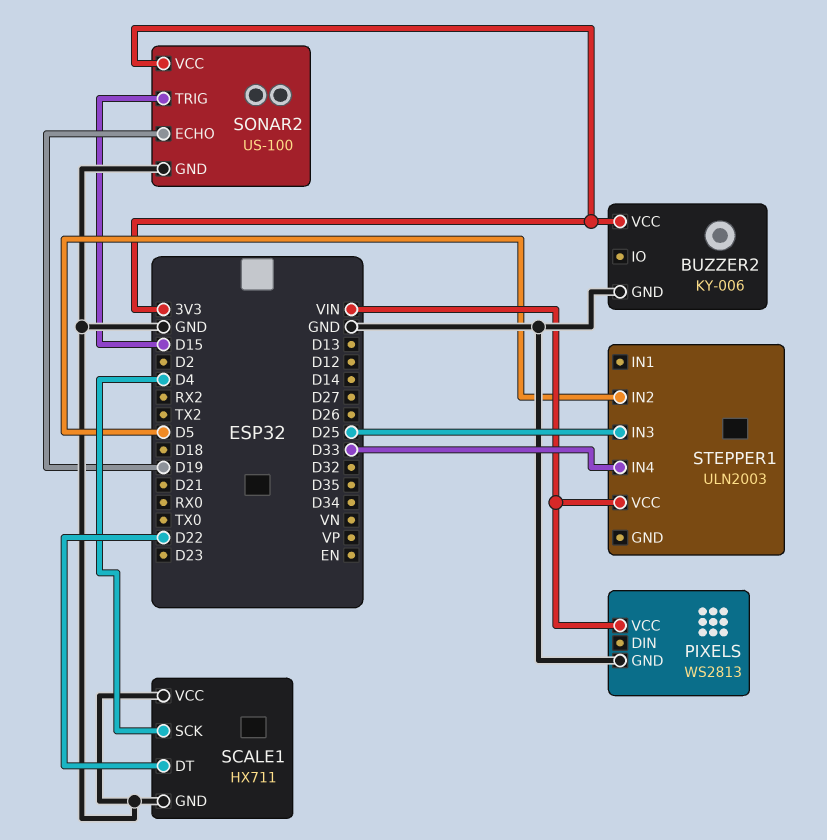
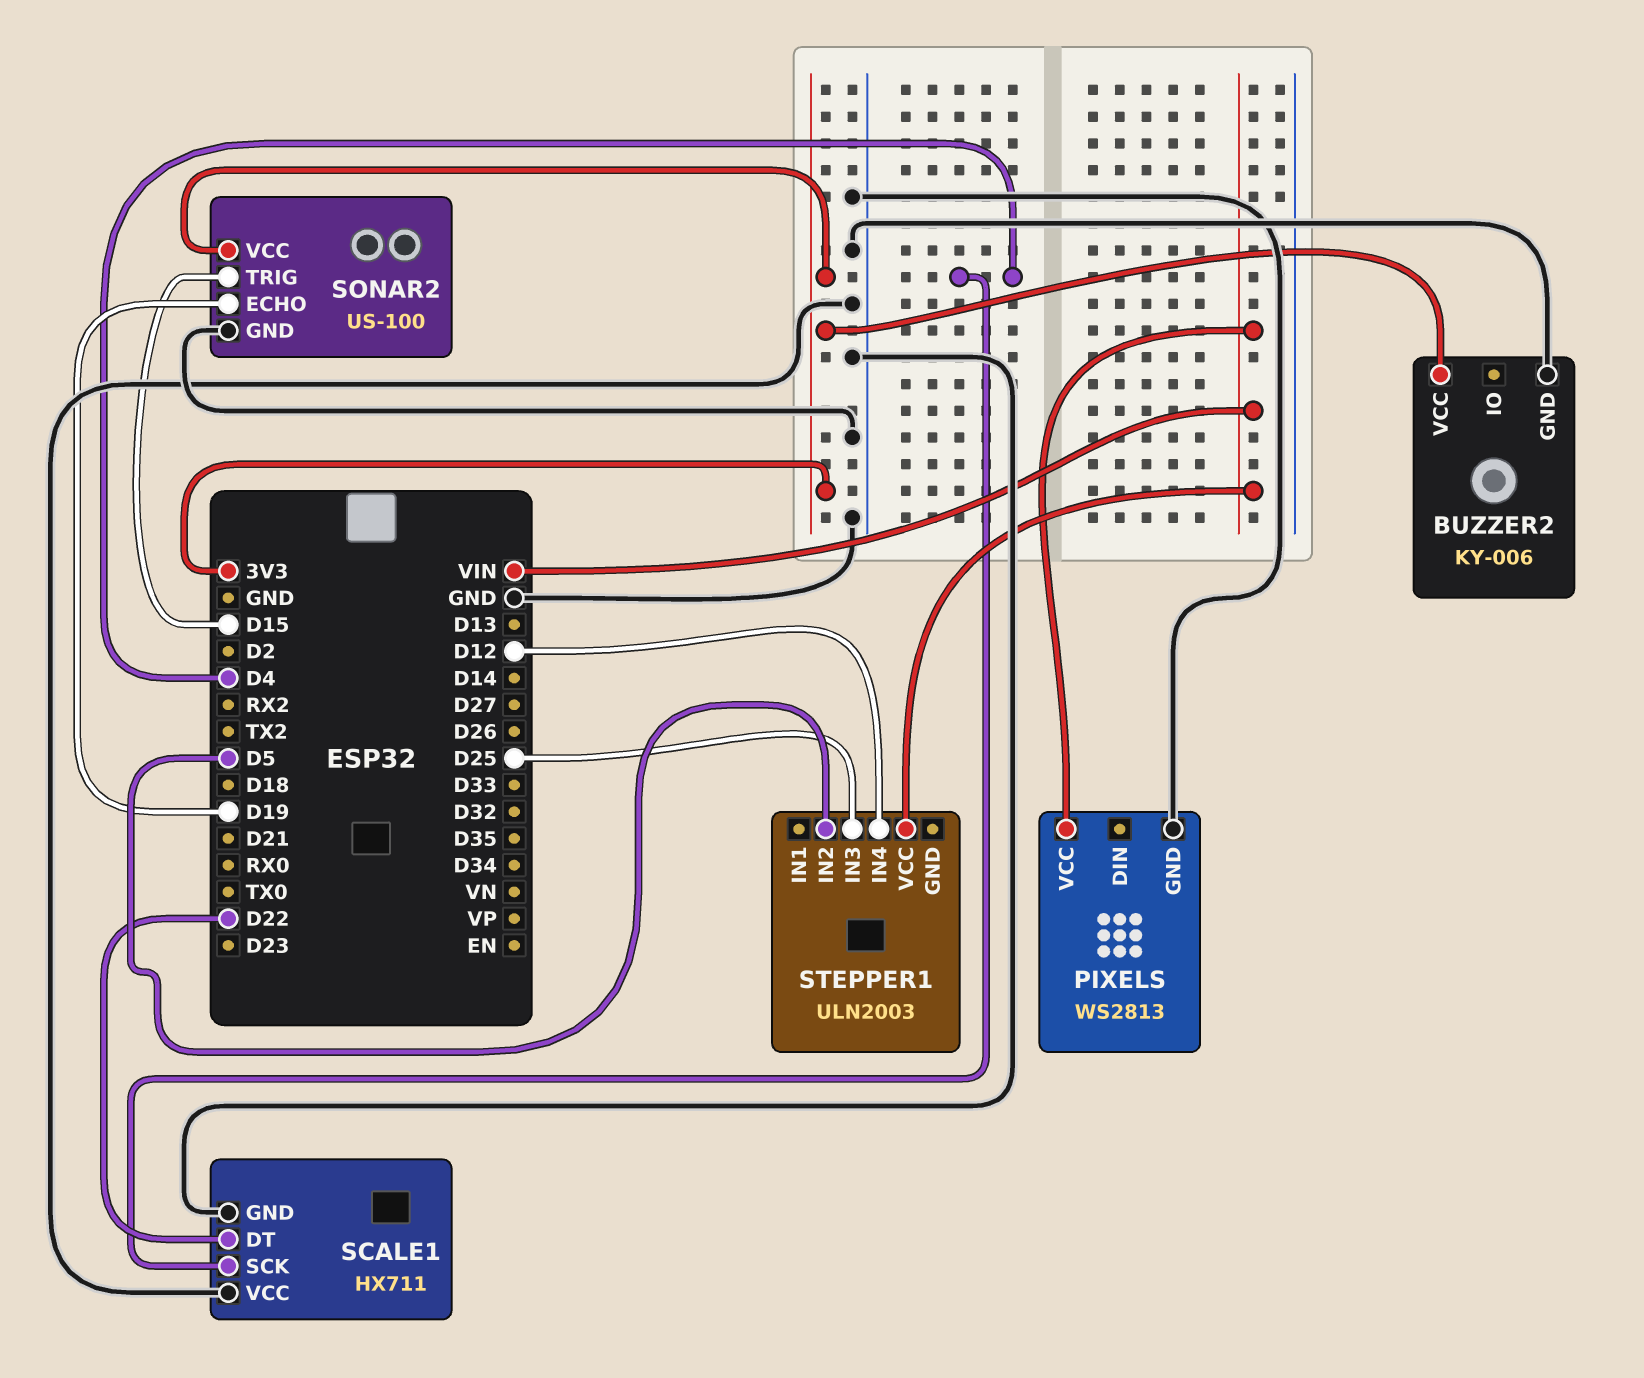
STEPPER1 pin IN4: D33 -> D12

